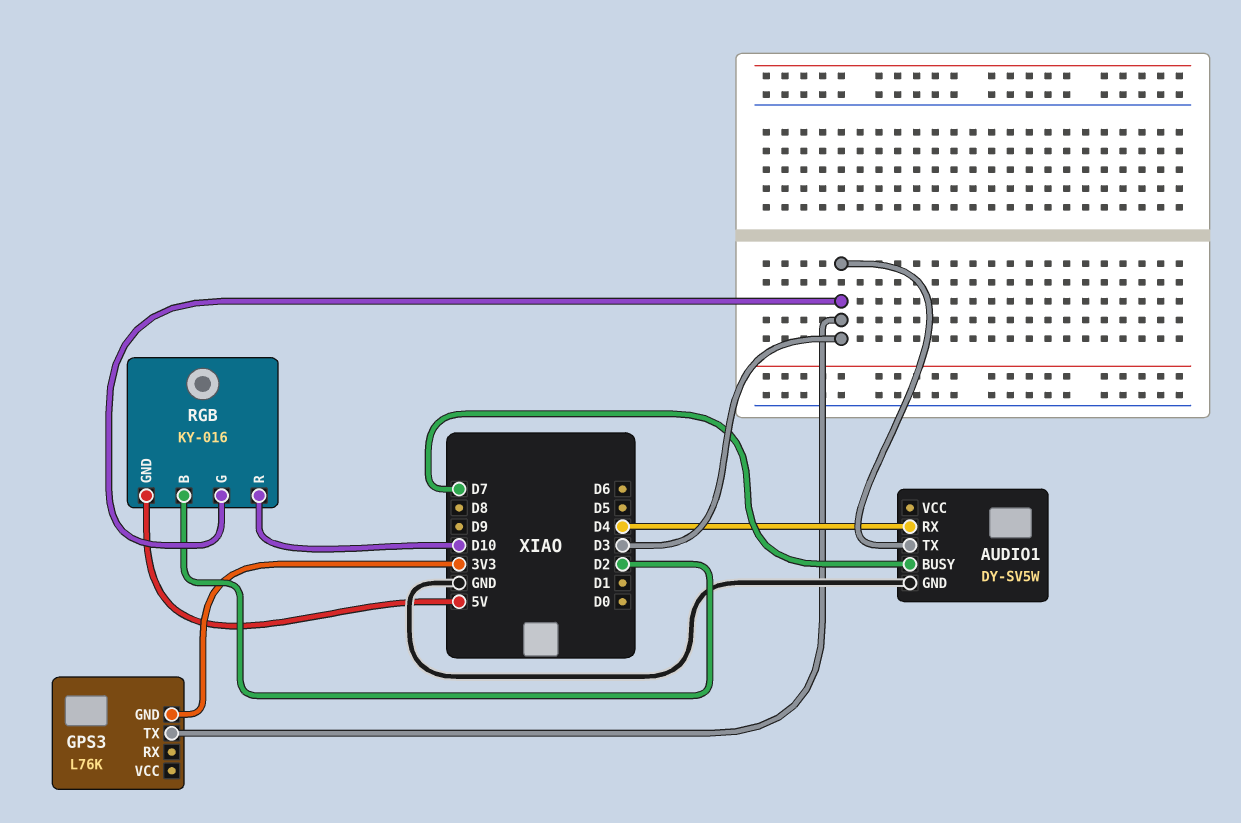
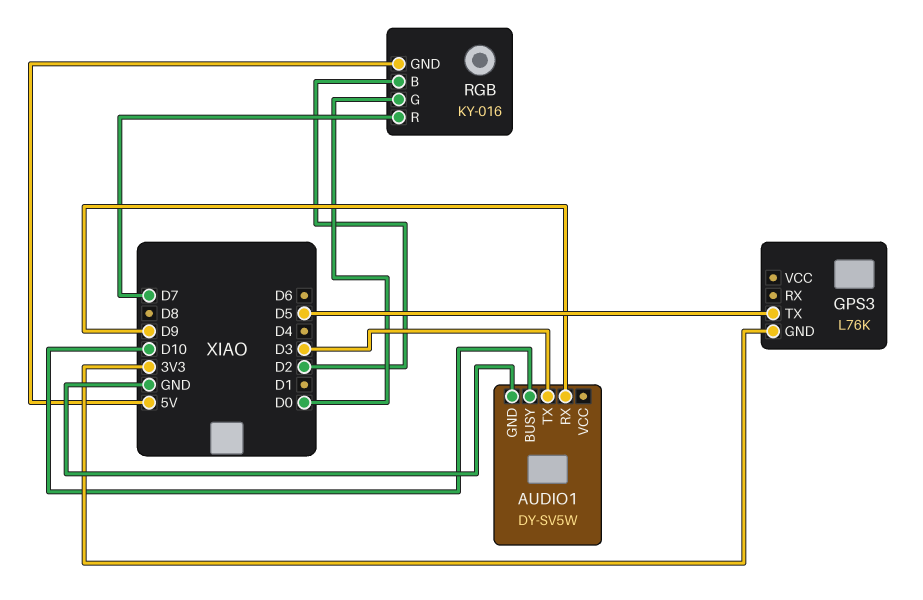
AUDIO1 pin BUSY: D7 -> D10
AUDIO1 pin RX: D4 -> D9
GPS3 pin TX: D3 -> D5
RGB pin G: D3 -> D0
RGB pin R: D10 -> D7

